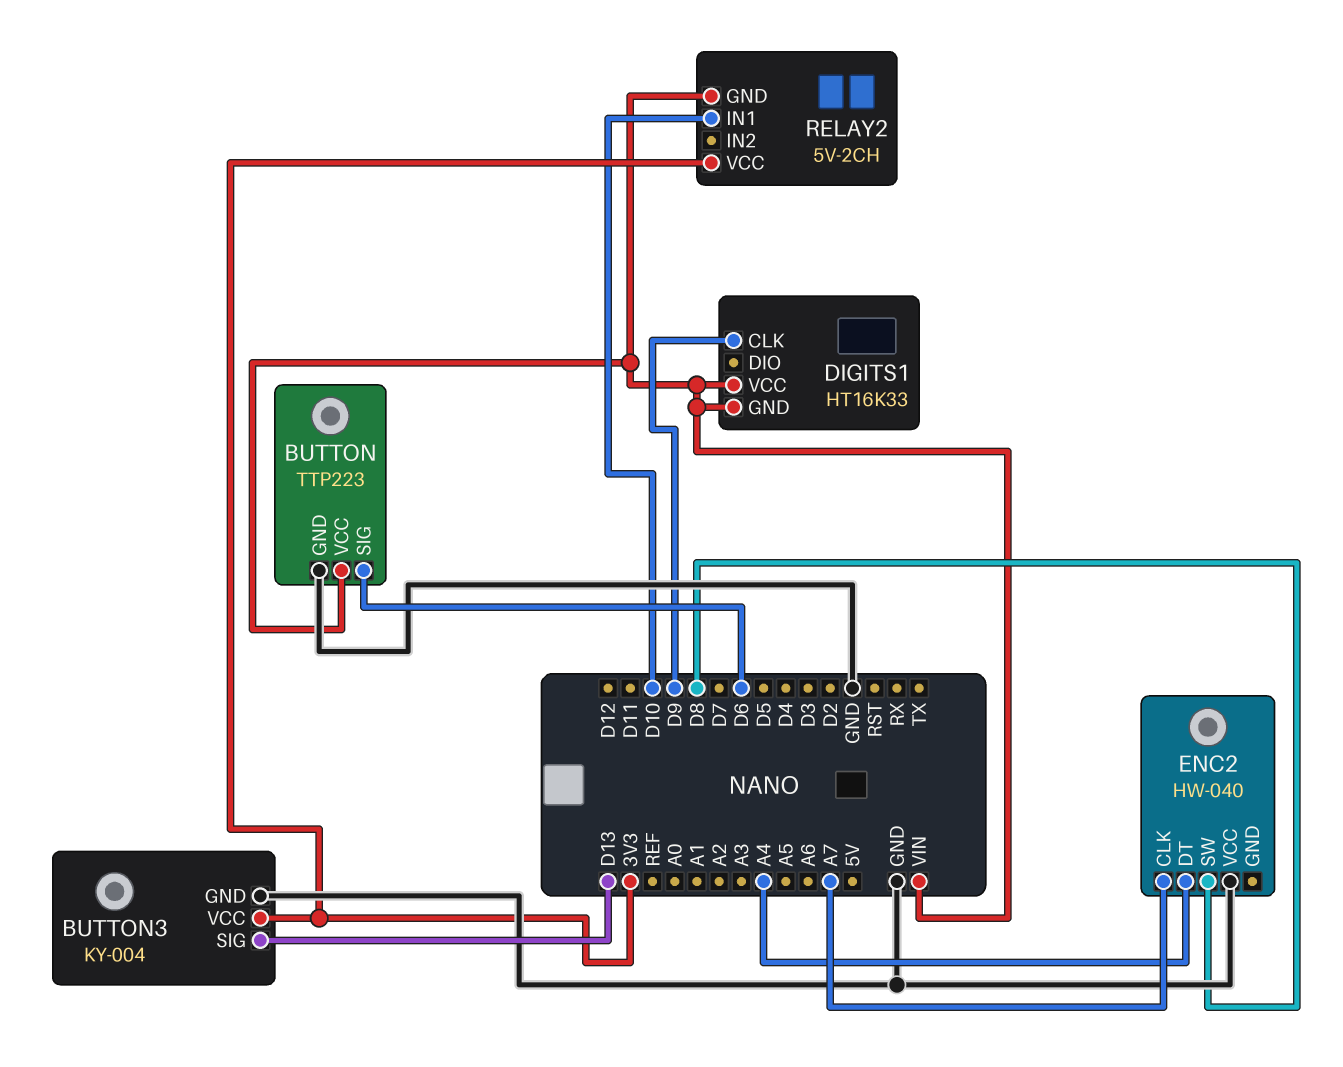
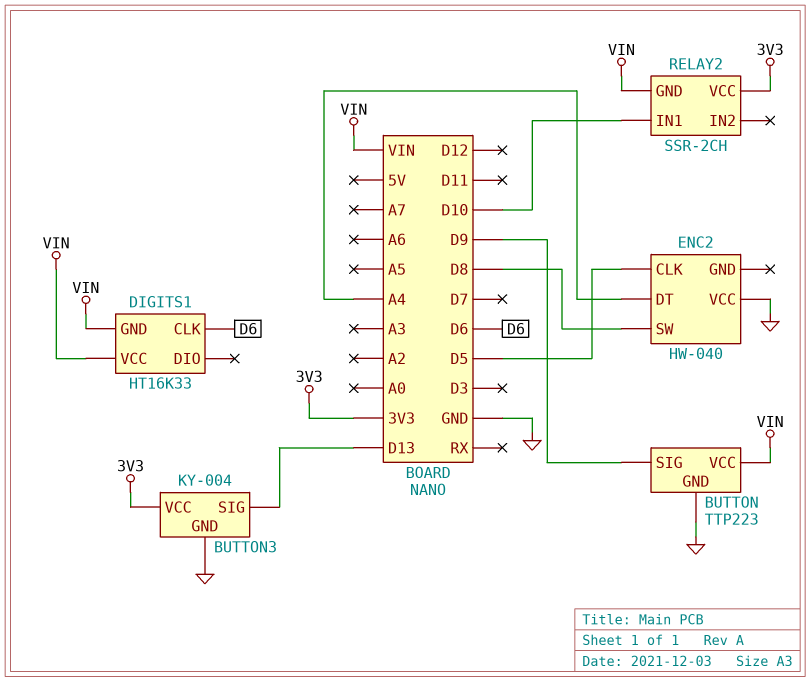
BUTTON pin SIG: D6 -> D9
DIGITS1 pin CLK: D9 -> D6
ENC2 pin CLK: A7 -> D5
RELAY2: 5V-2CH -> SSR-2CH

